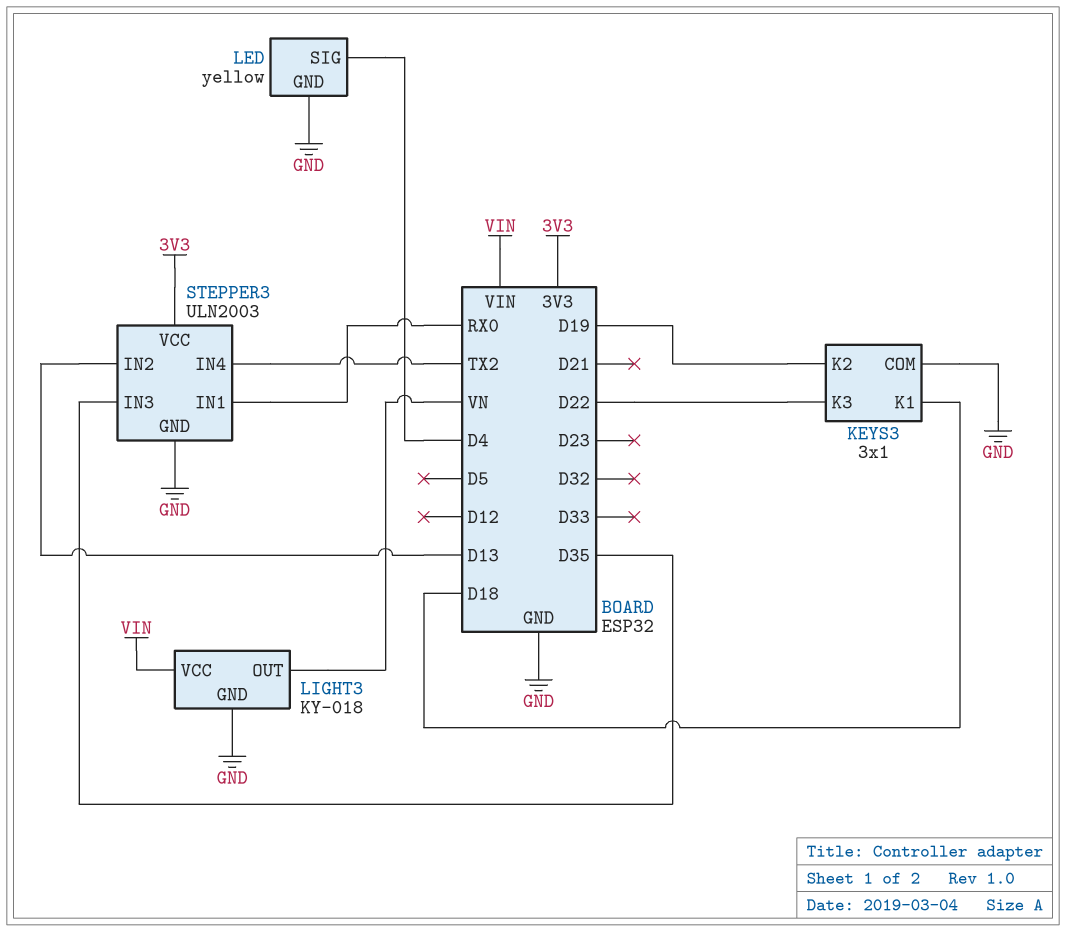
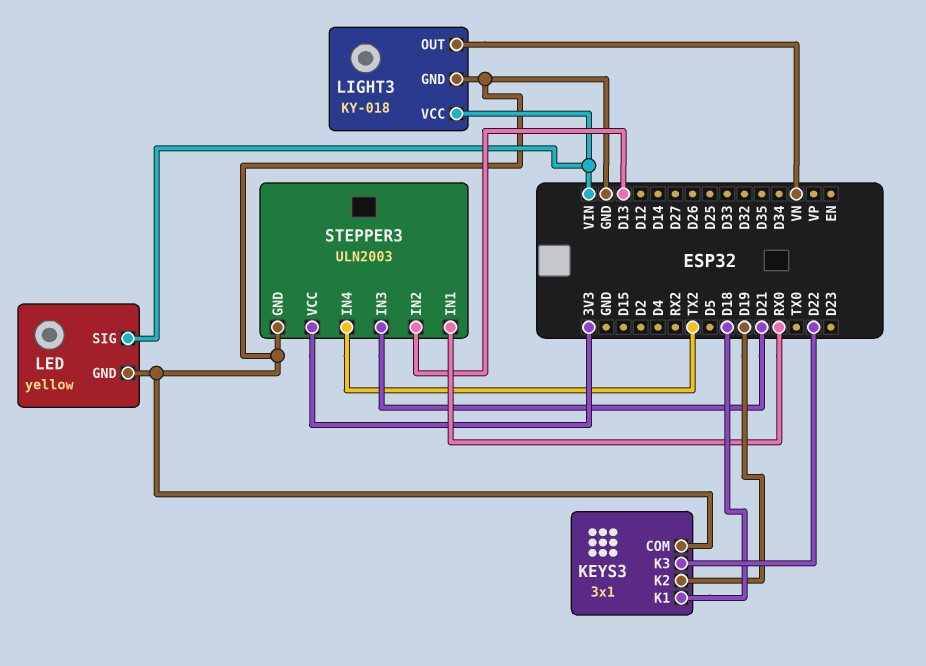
LED pin SIG: D4 -> VIN
STEPPER3 pin IN3: D35 -> D21

